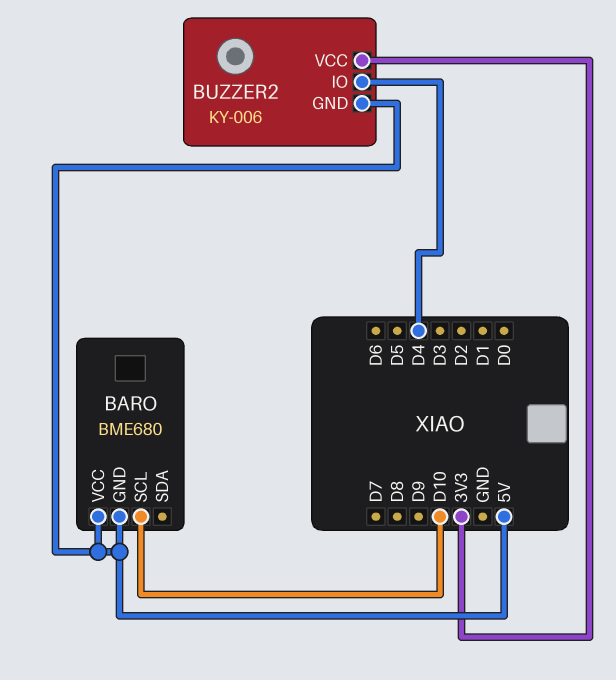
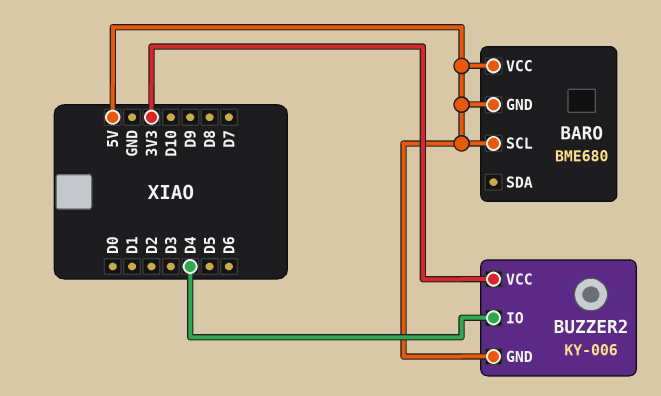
BARO pin SCL: D10 -> 5V

